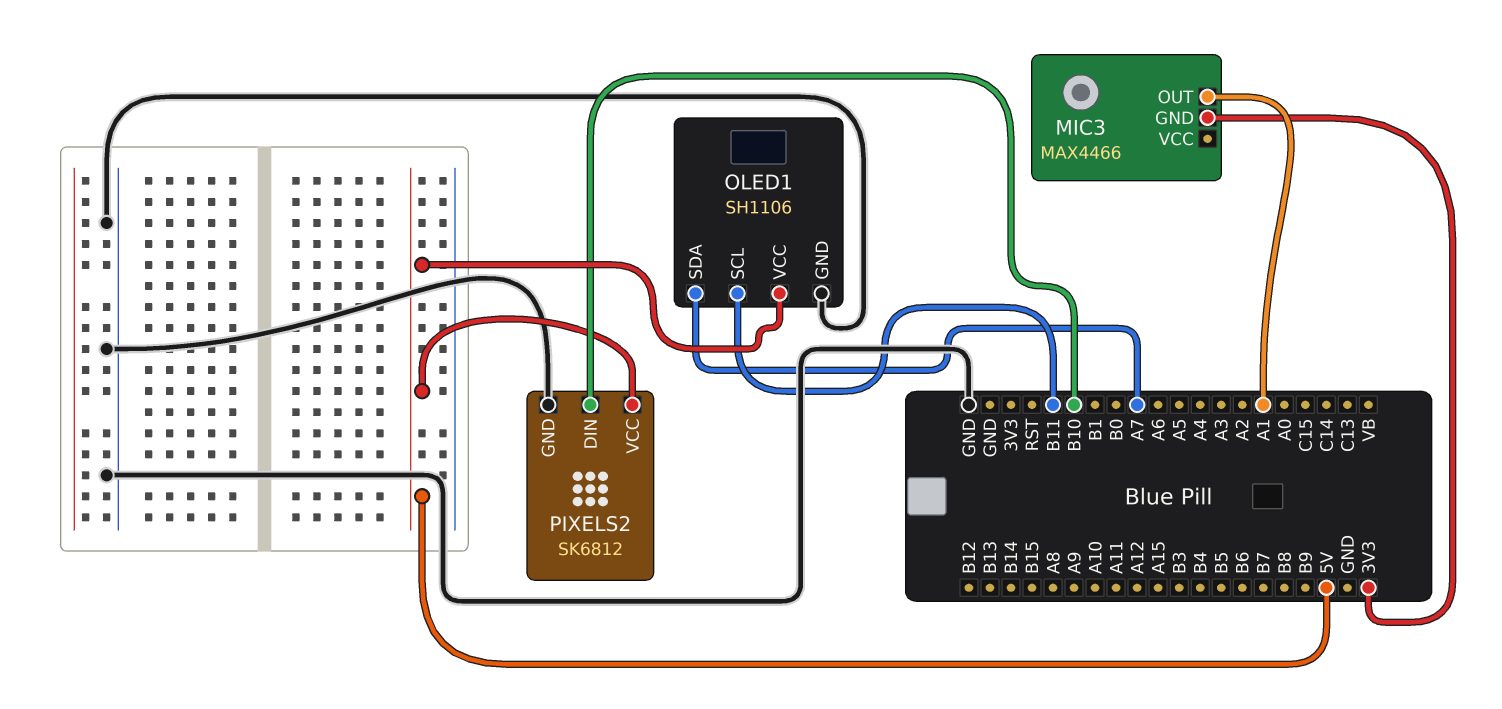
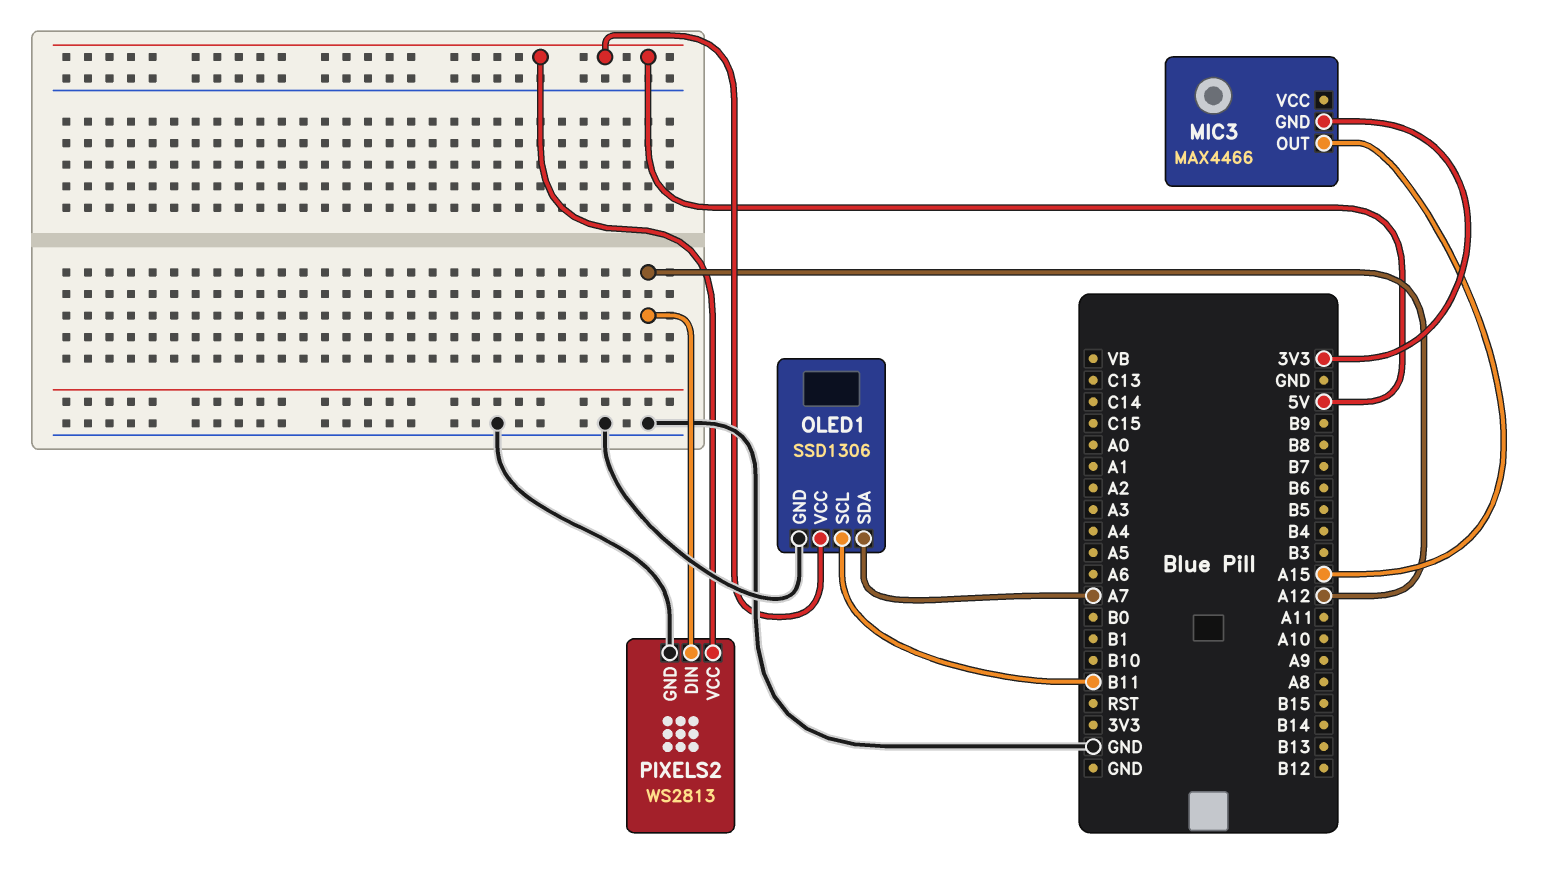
MIC3 pin OUT: A1 -> A15
OLED1: SH1106 -> SSD1306
PIXELS2: SK6812 -> WS2813
PIXELS2 pin DIN: B10 -> A12

